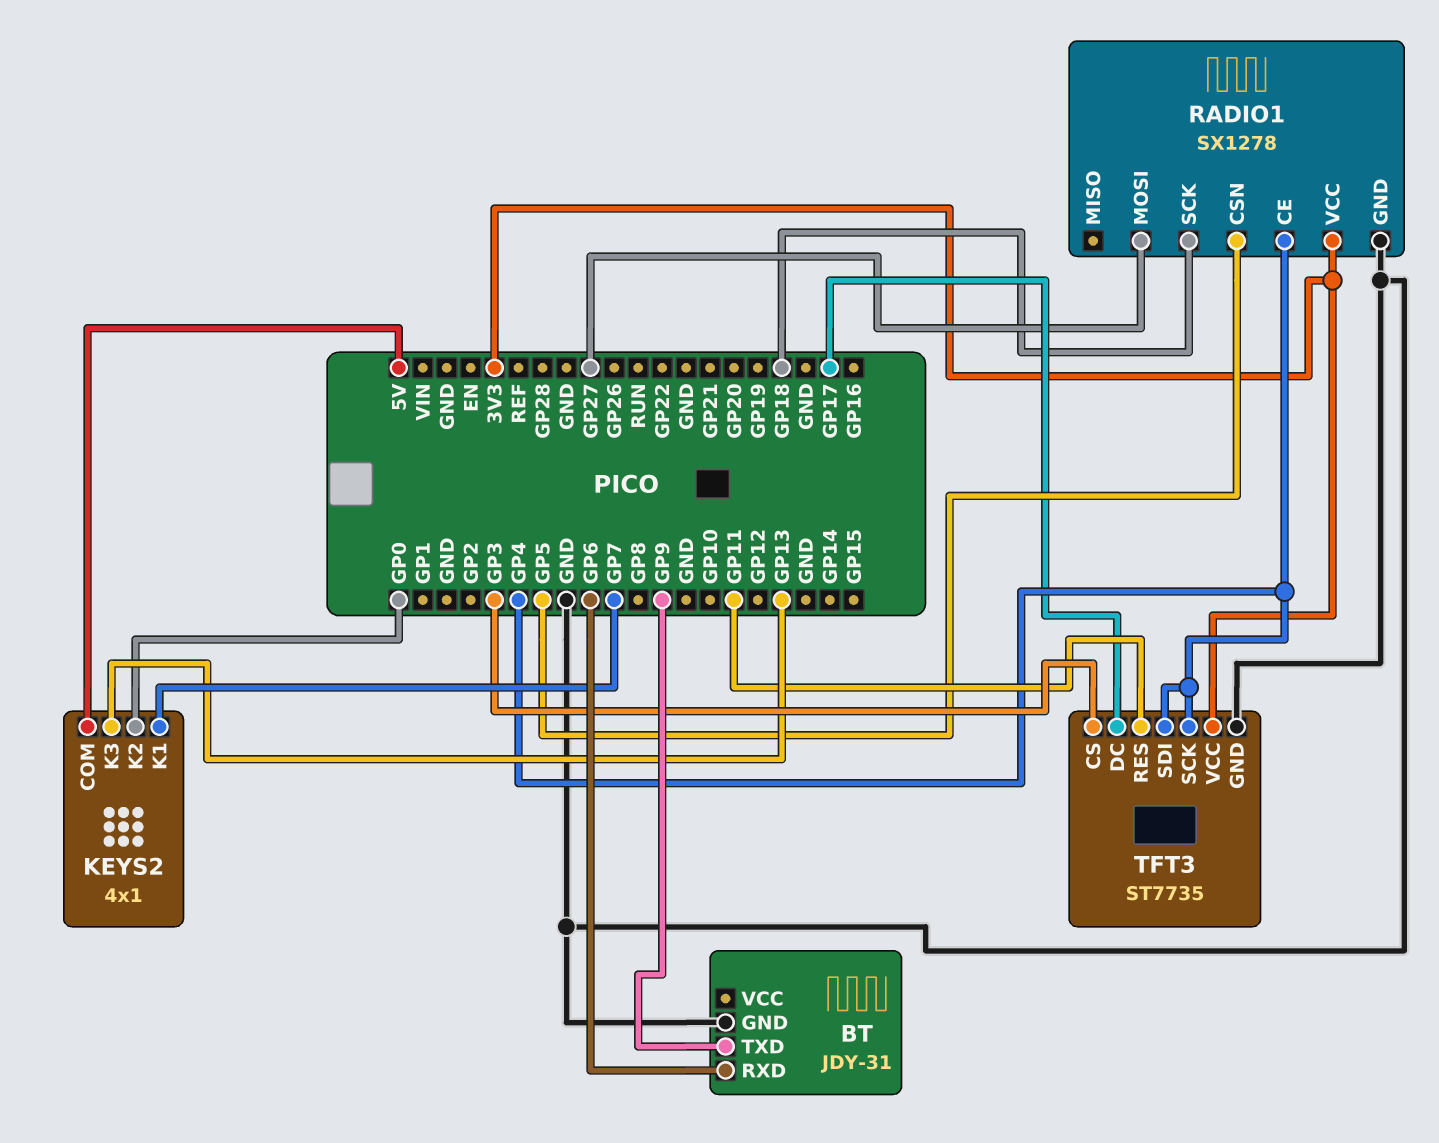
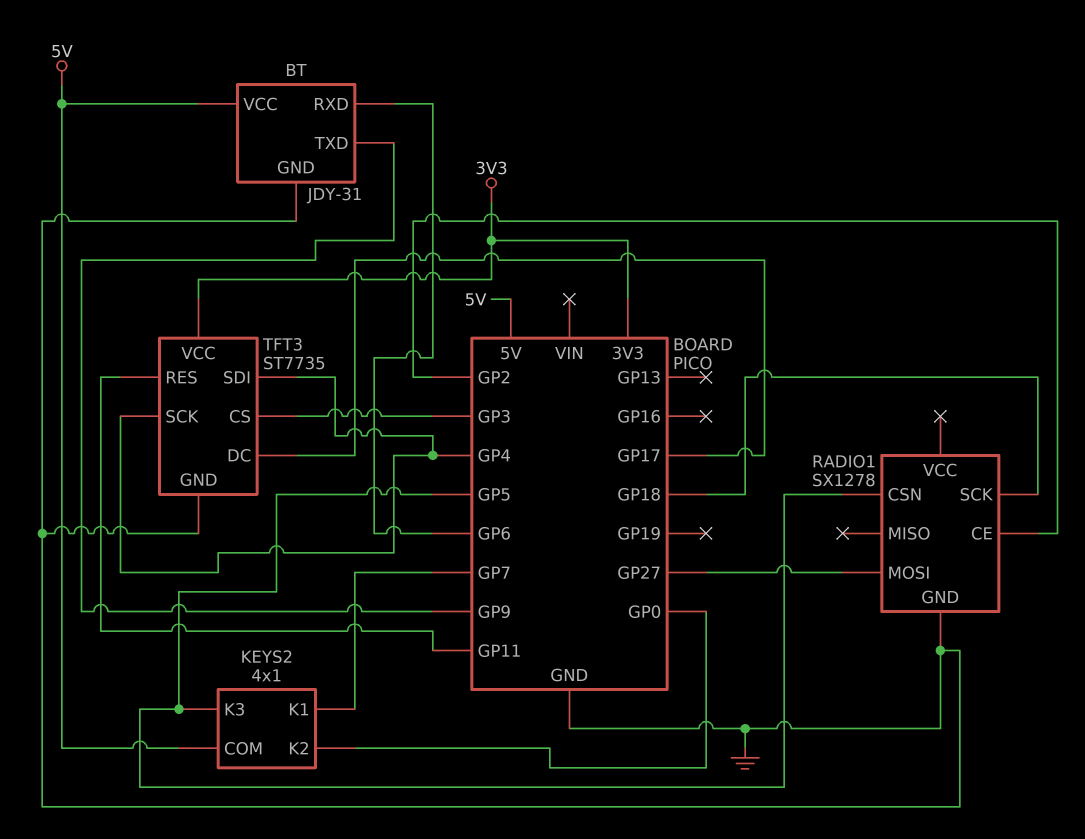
BT pin VCC: none -> 5V
KEYS2 pin K3: GP13 -> GP5
RADIO1 pin CE: GP4 -> GP2
RADIO1 pin VCC: 3V3 -> none

